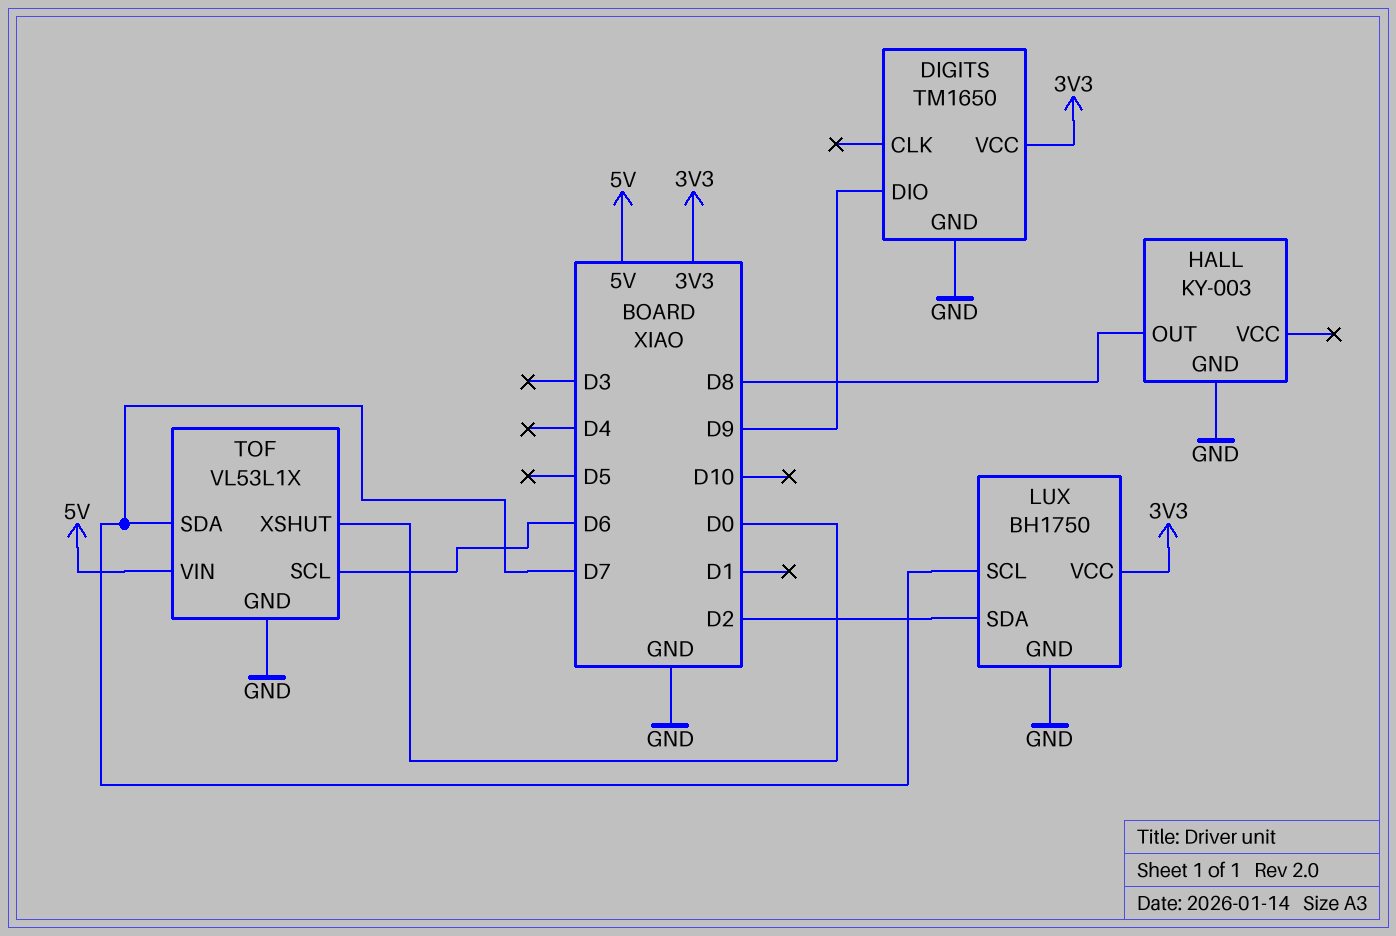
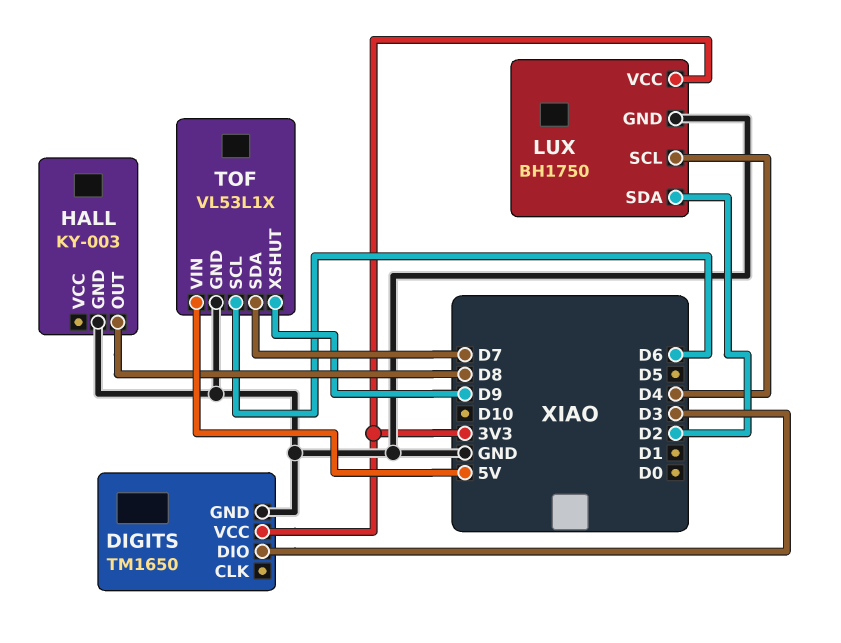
DIGITS pin DIO: D9 -> D3
LUX pin SCL: D7 -> D4
TOF pin XSHUT: D0 -> D9

